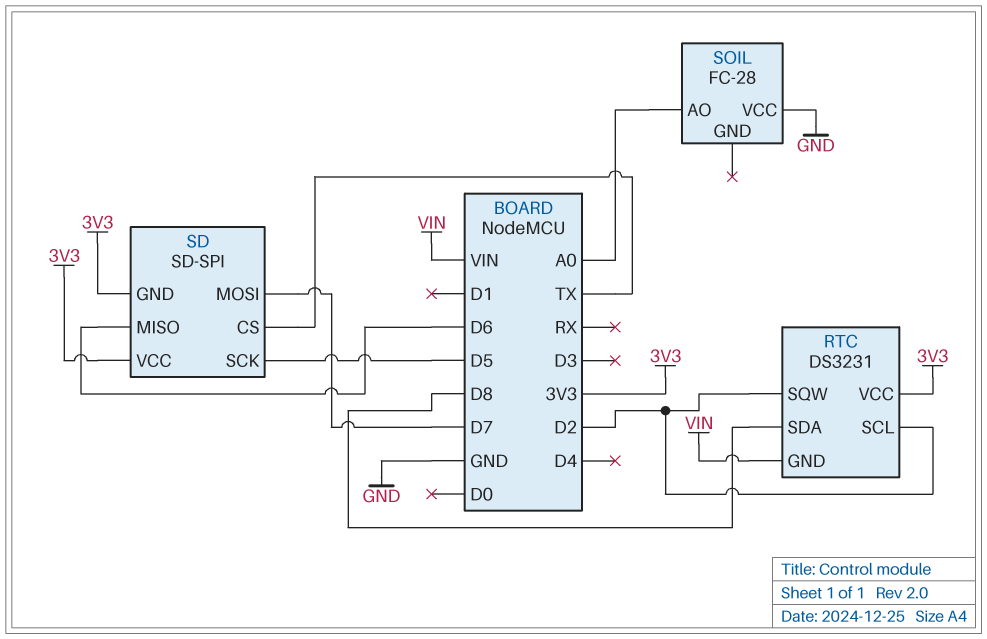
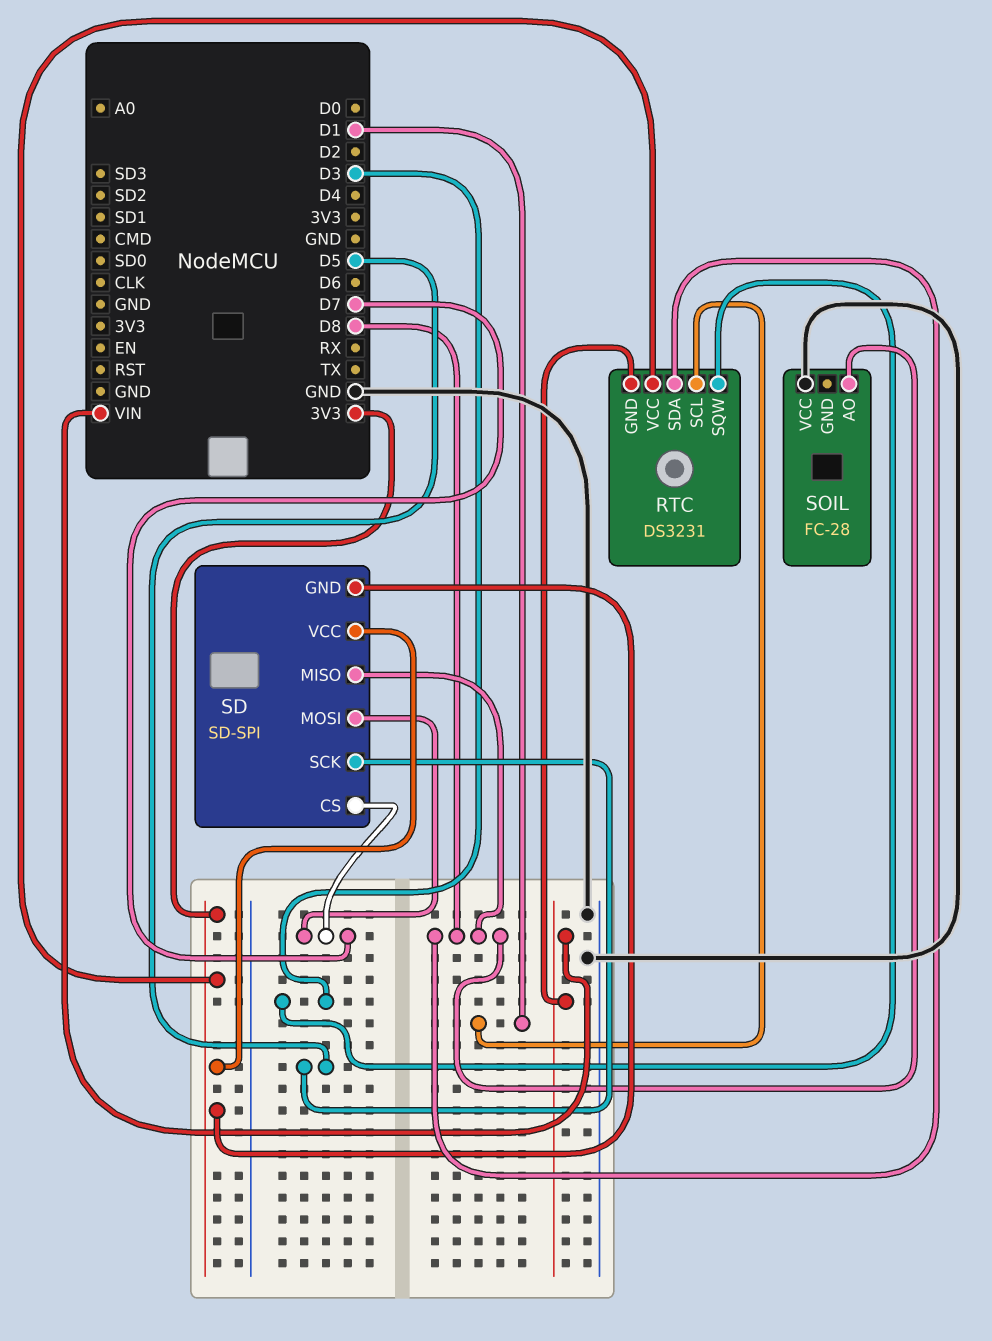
RTC pin SCL: D2 -> D1
RTC pin SQW: D2 -> D3
SD pin CS: TX -> D7
SD pin MISO: D6 -> D8
SOIL pin AO: A0 -> D8

